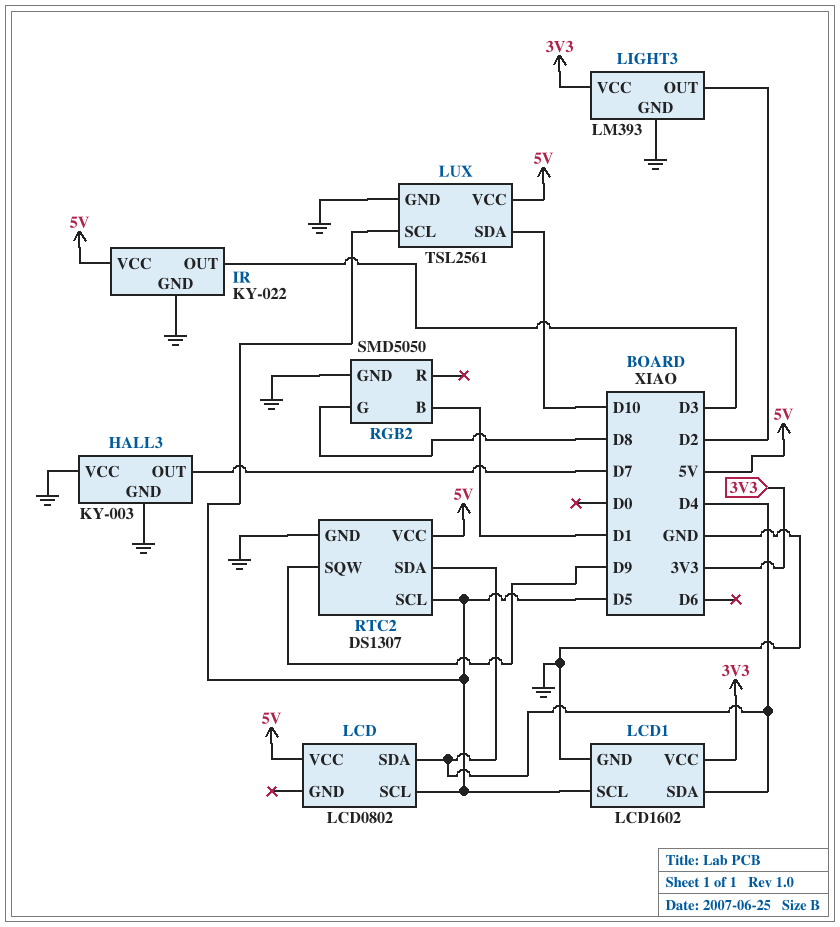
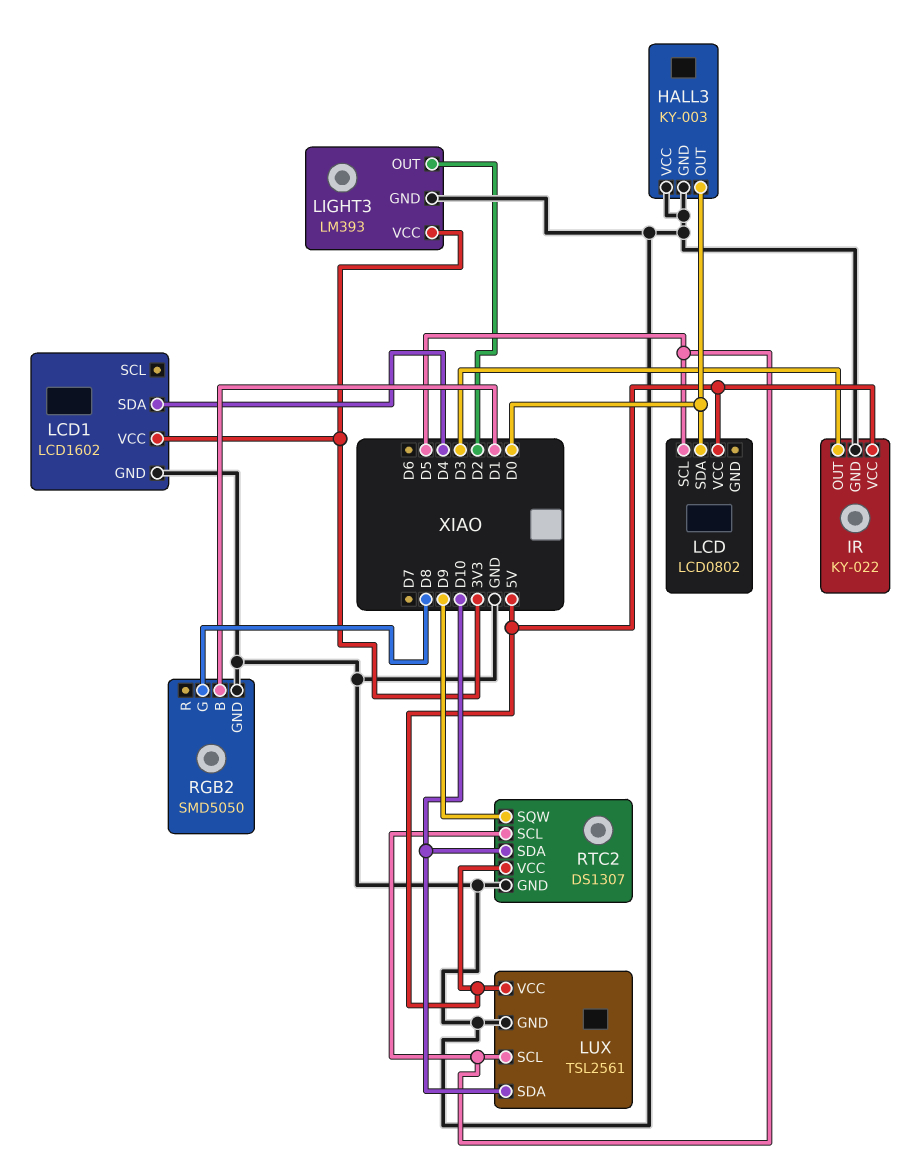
HALL3 pin OUT: D7 -> D0
LCD pin SDA: D4 -> D0
LCD1 pin SCL: D5 -> none
RTC2 pin SDA: D4 -> D10

